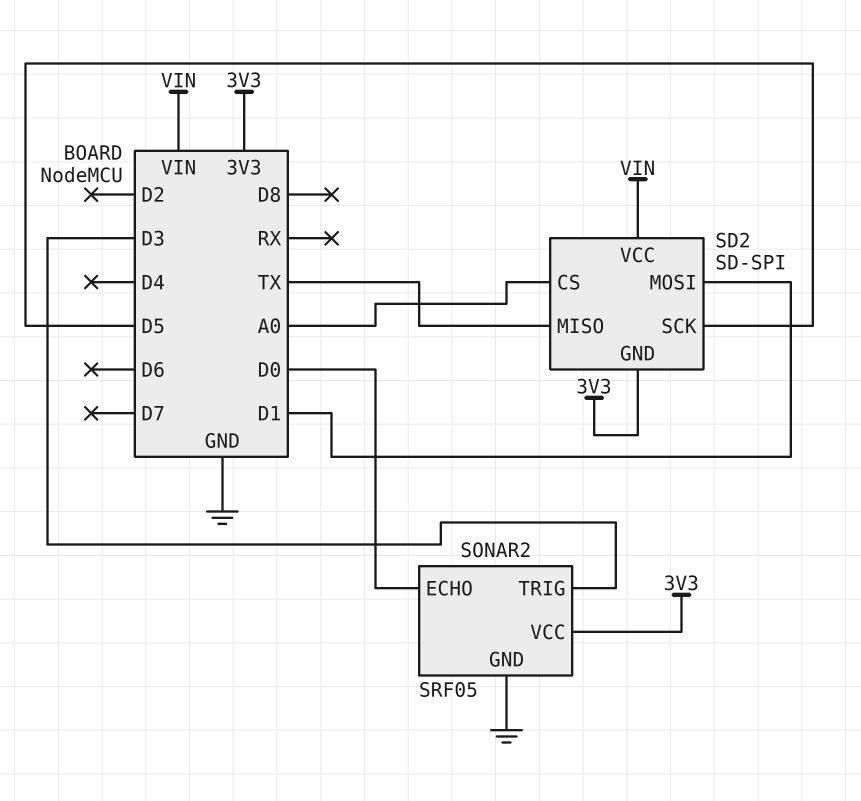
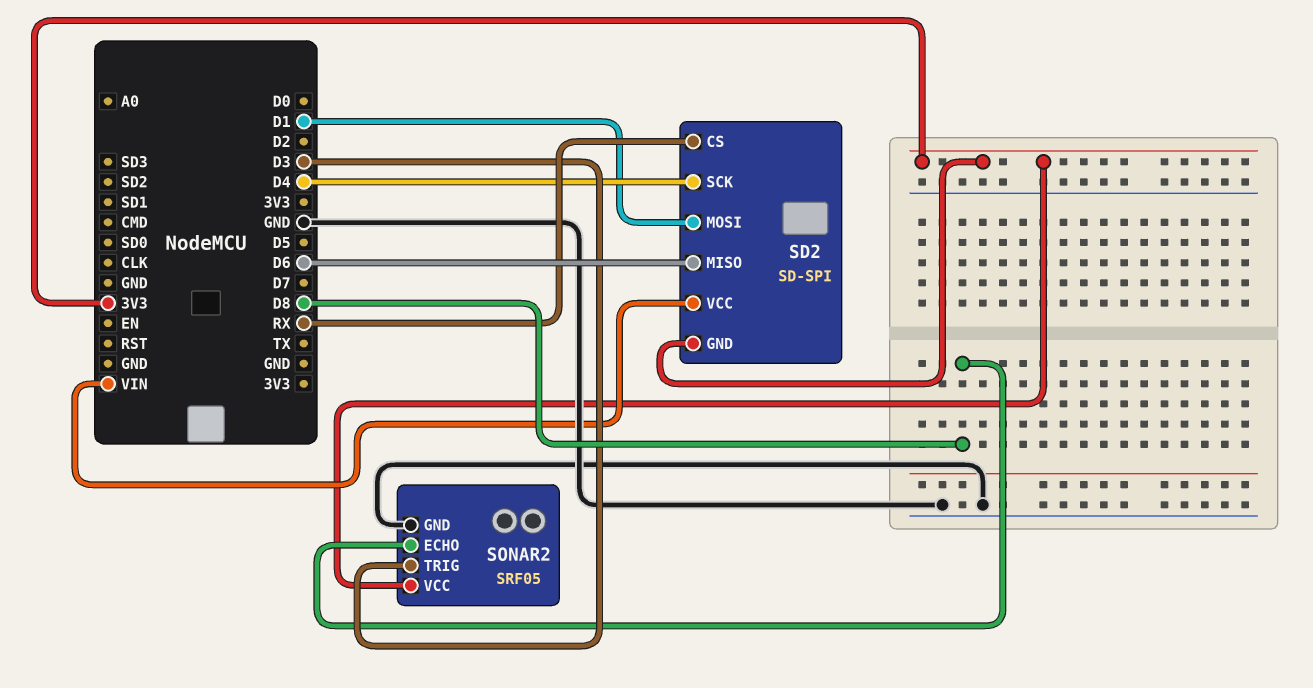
SD2 pin CS: A0 -> RX
SD2 pin MISO: TX -> D6
SD2 pin SCK: D5 -> D4
SONAR2 pin ECHO: D0 -> D8

